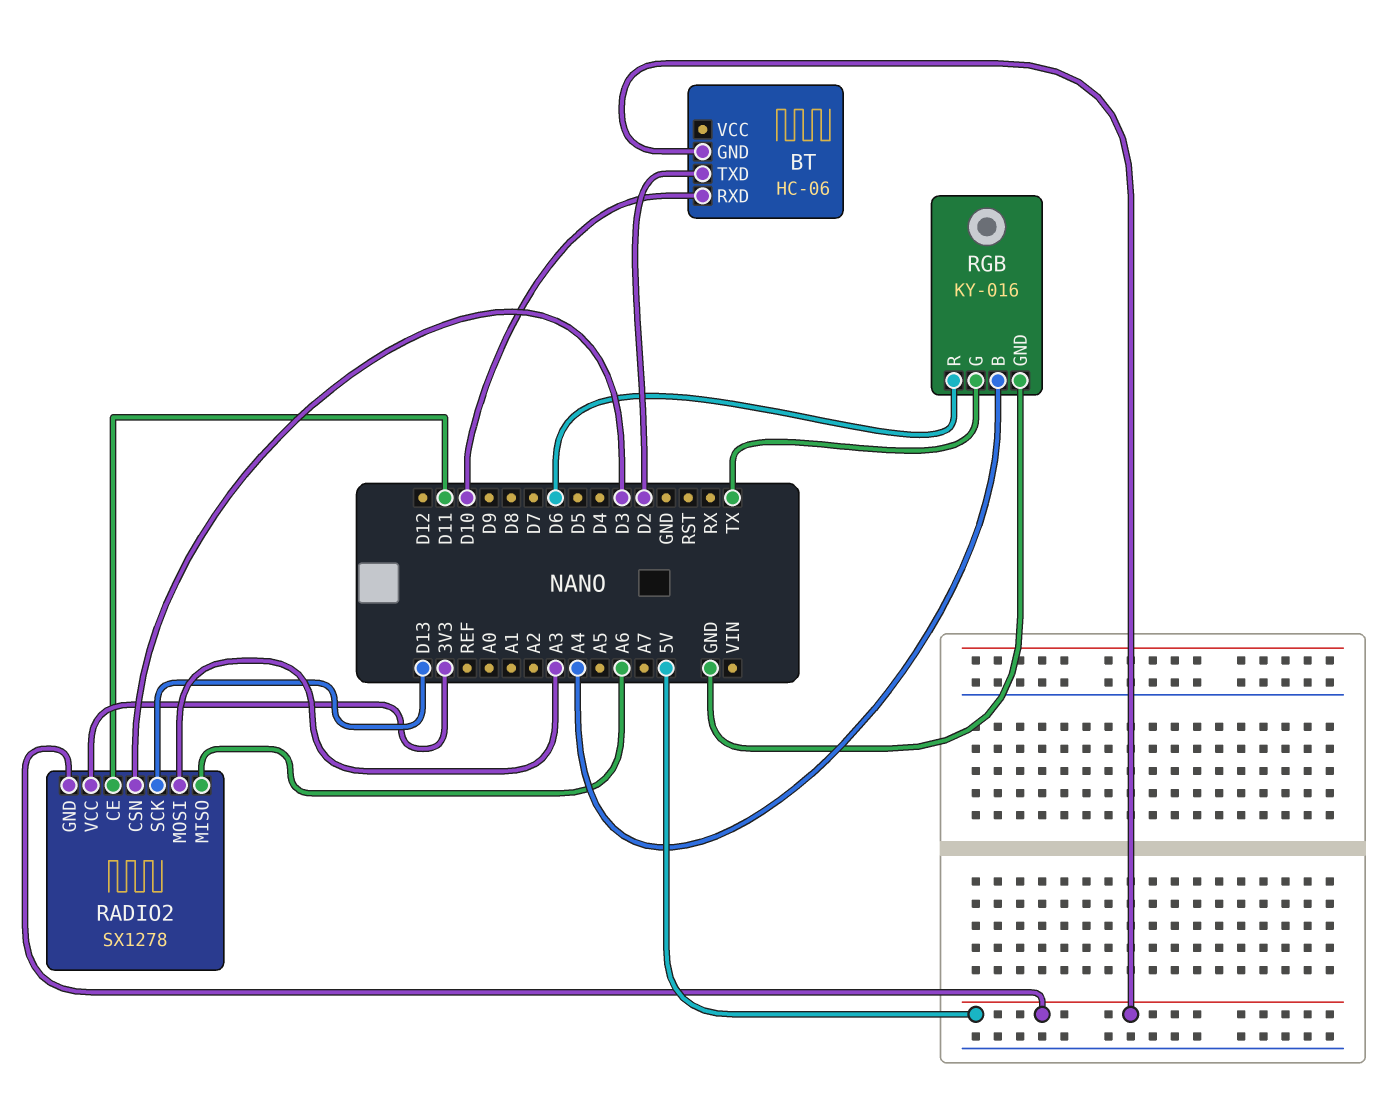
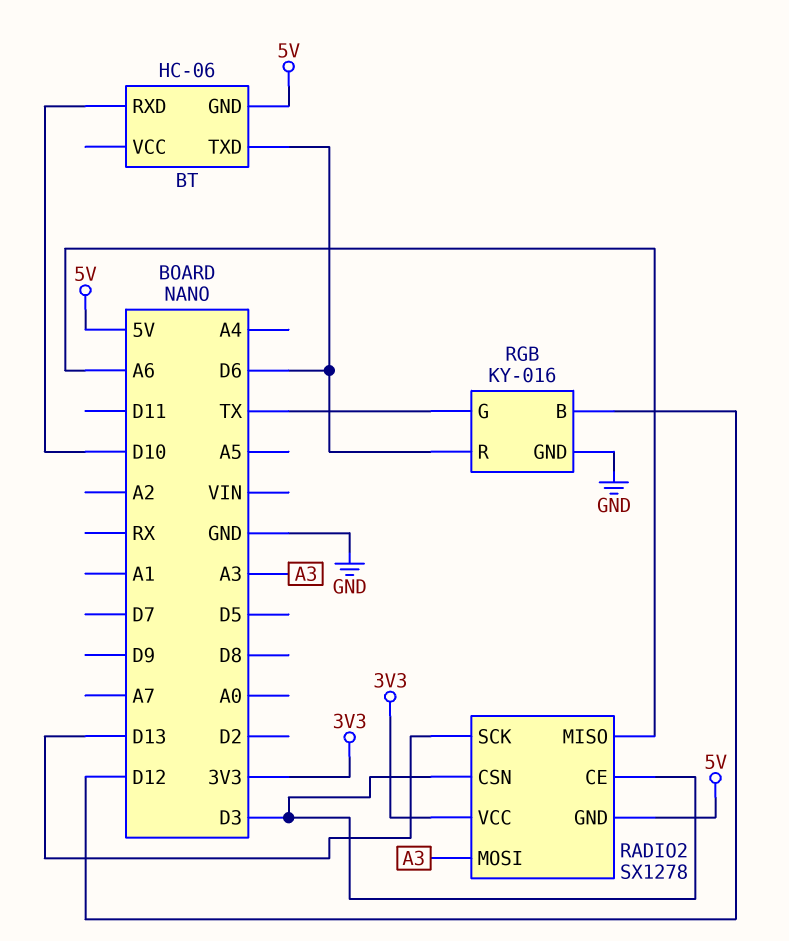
BT pin TXD: D2 -> D6
RADIO2 pin CE: D11 -> D3
RGB pin B: A4 -> D12

